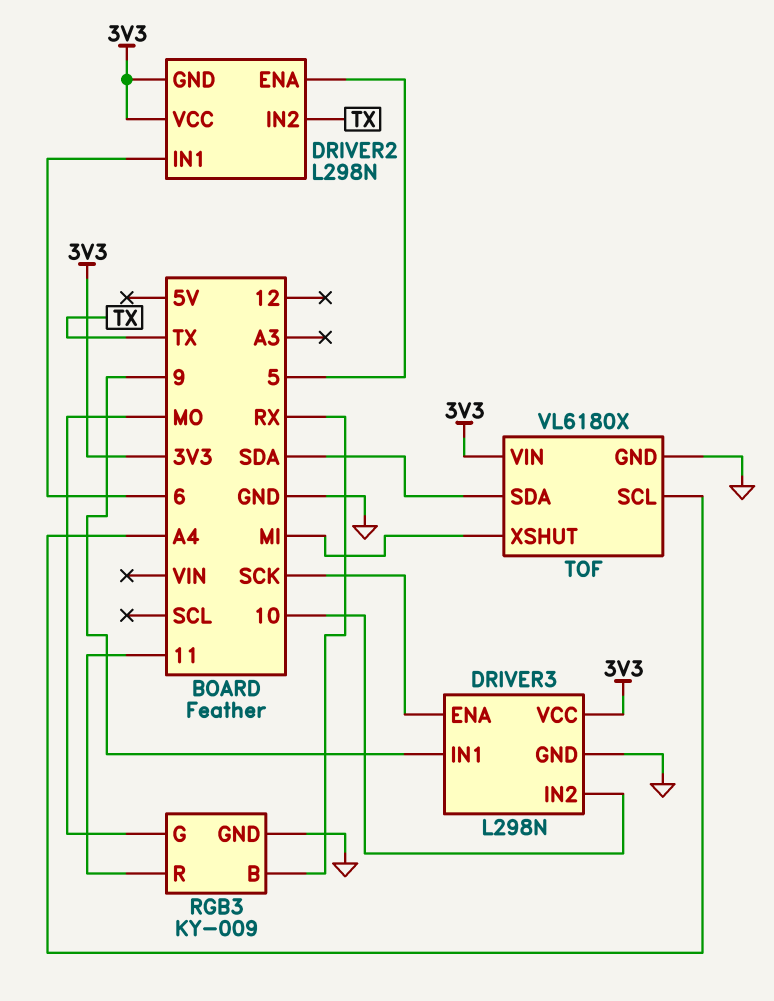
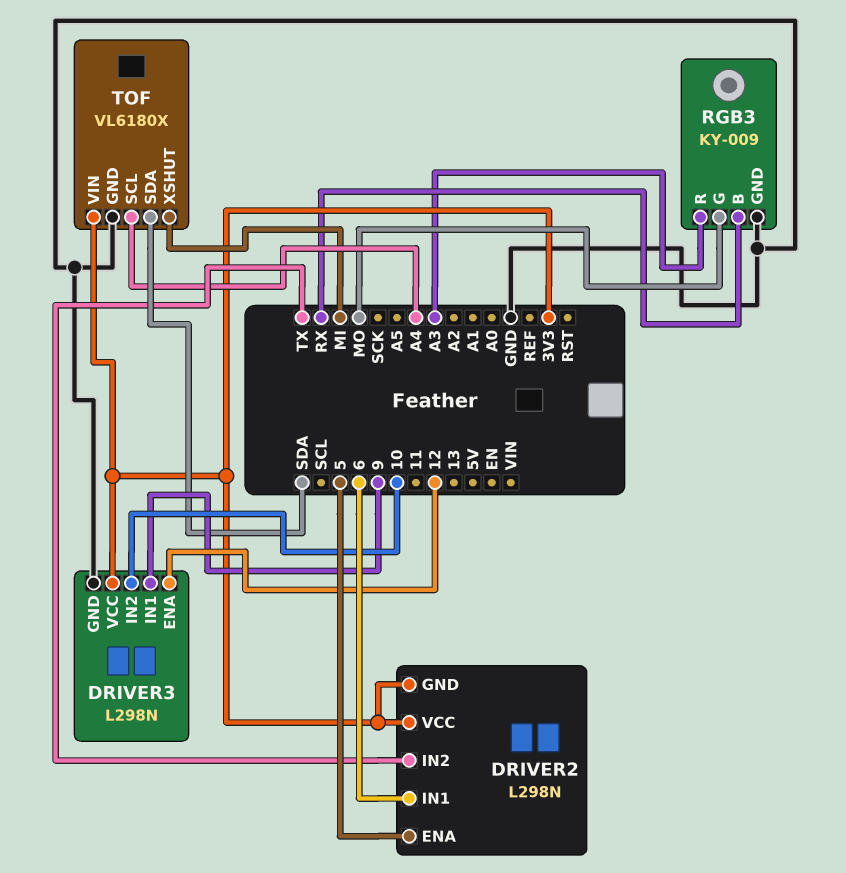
DRIVER3 pin ENA: SCK -> 12
RGB3 pin R: 11 -> A3

